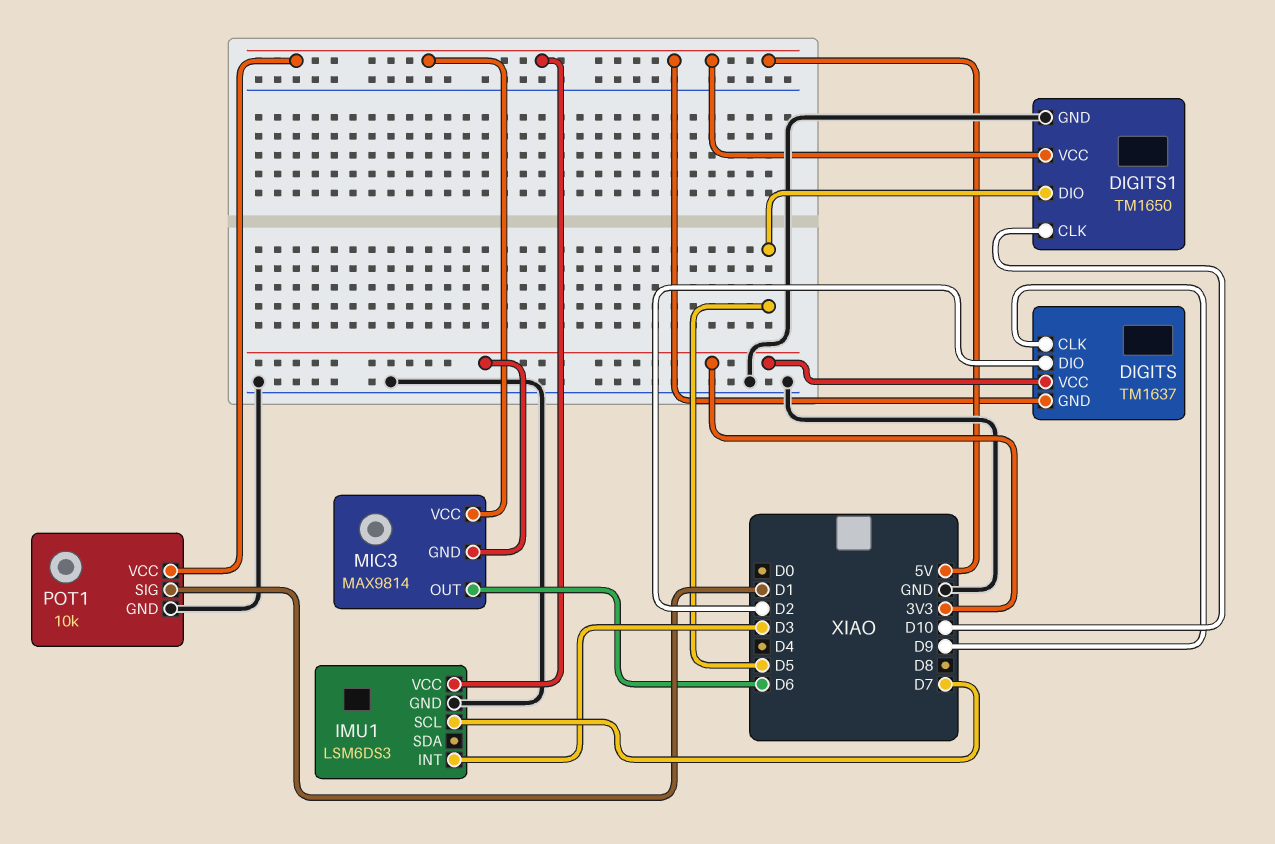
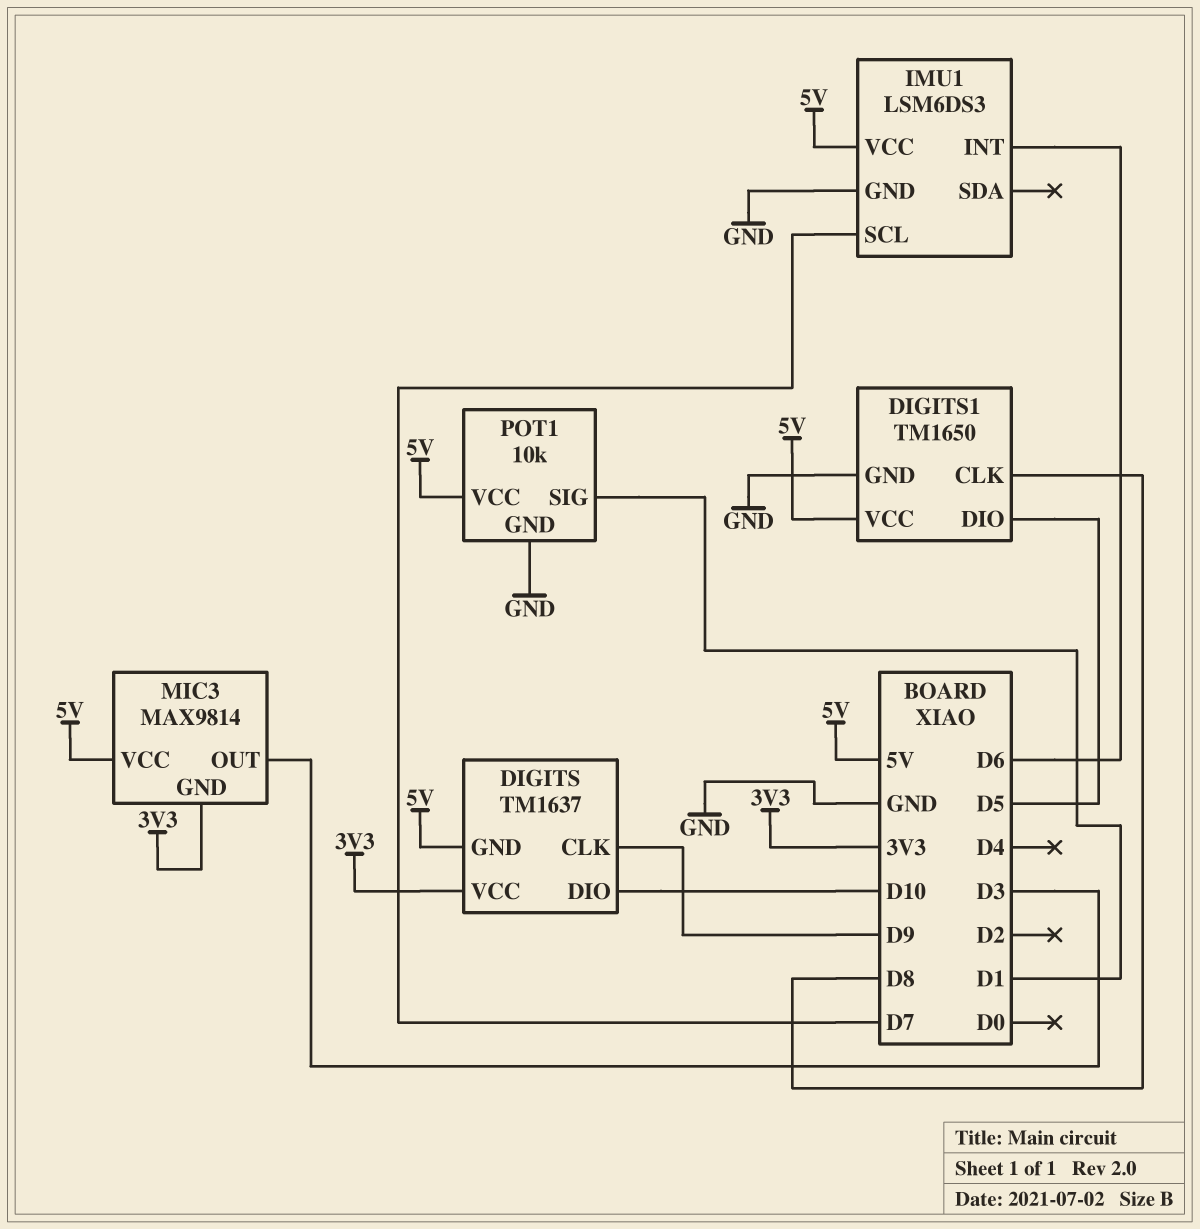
DIGITS pin DIO: D2 -> D10
DIGITS1 pin CLK: D10 -> D8
IMU1 pin INT: D3 -> D6
MIC3 pin OUT: D6 -> D3

